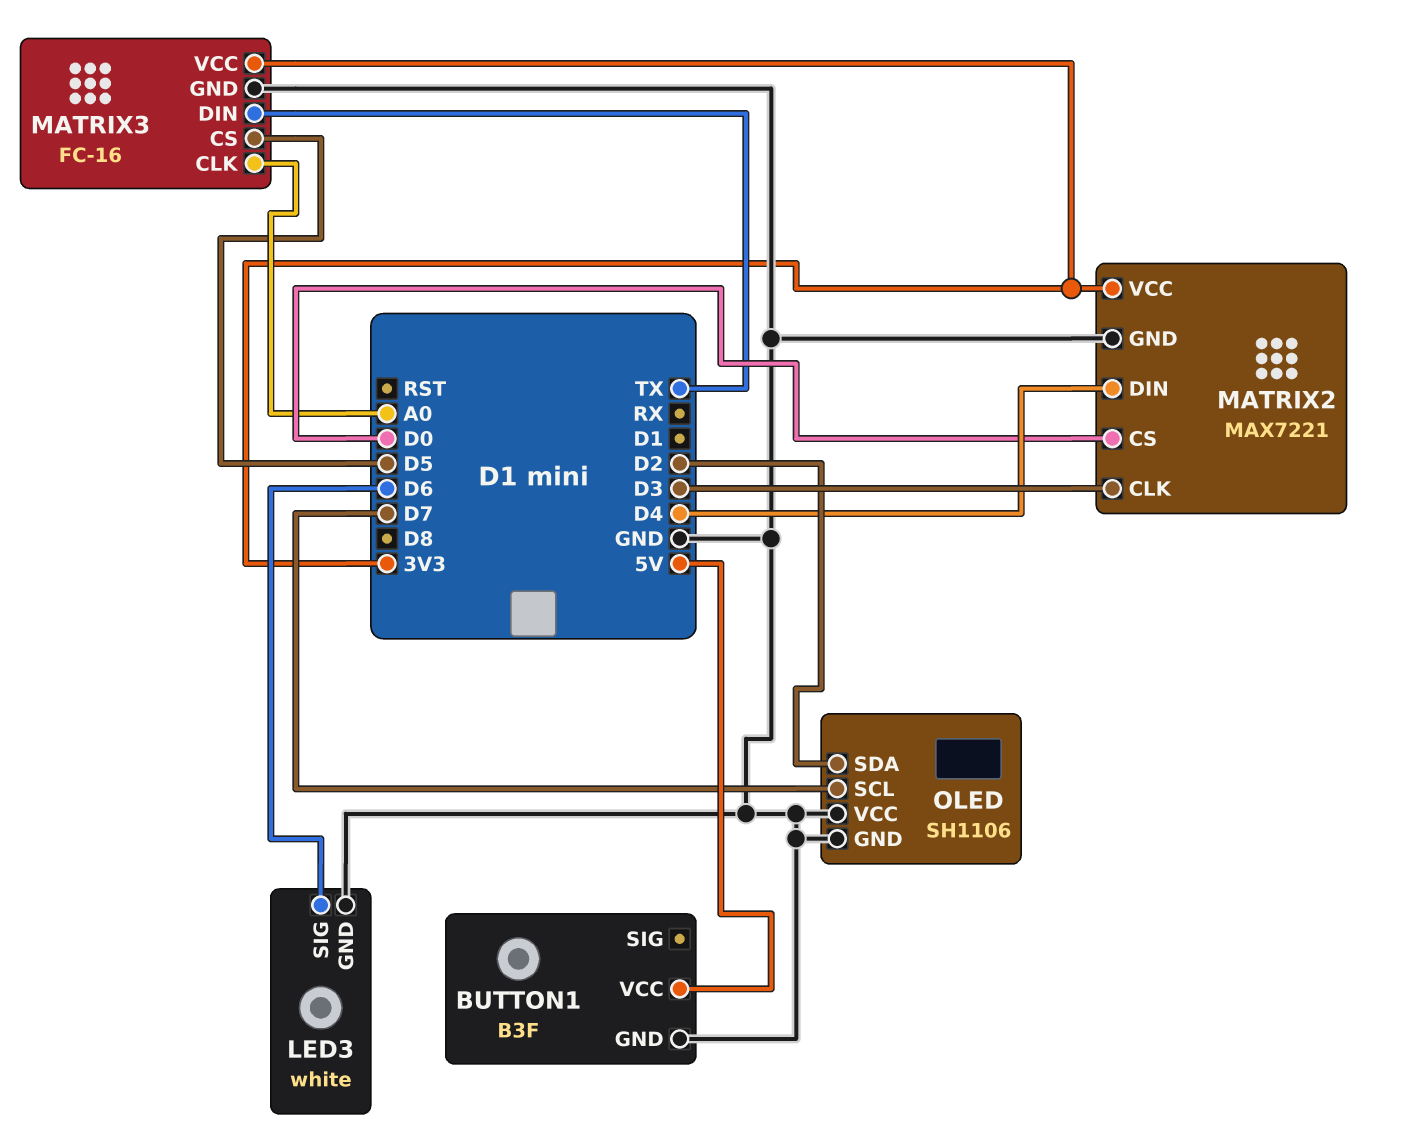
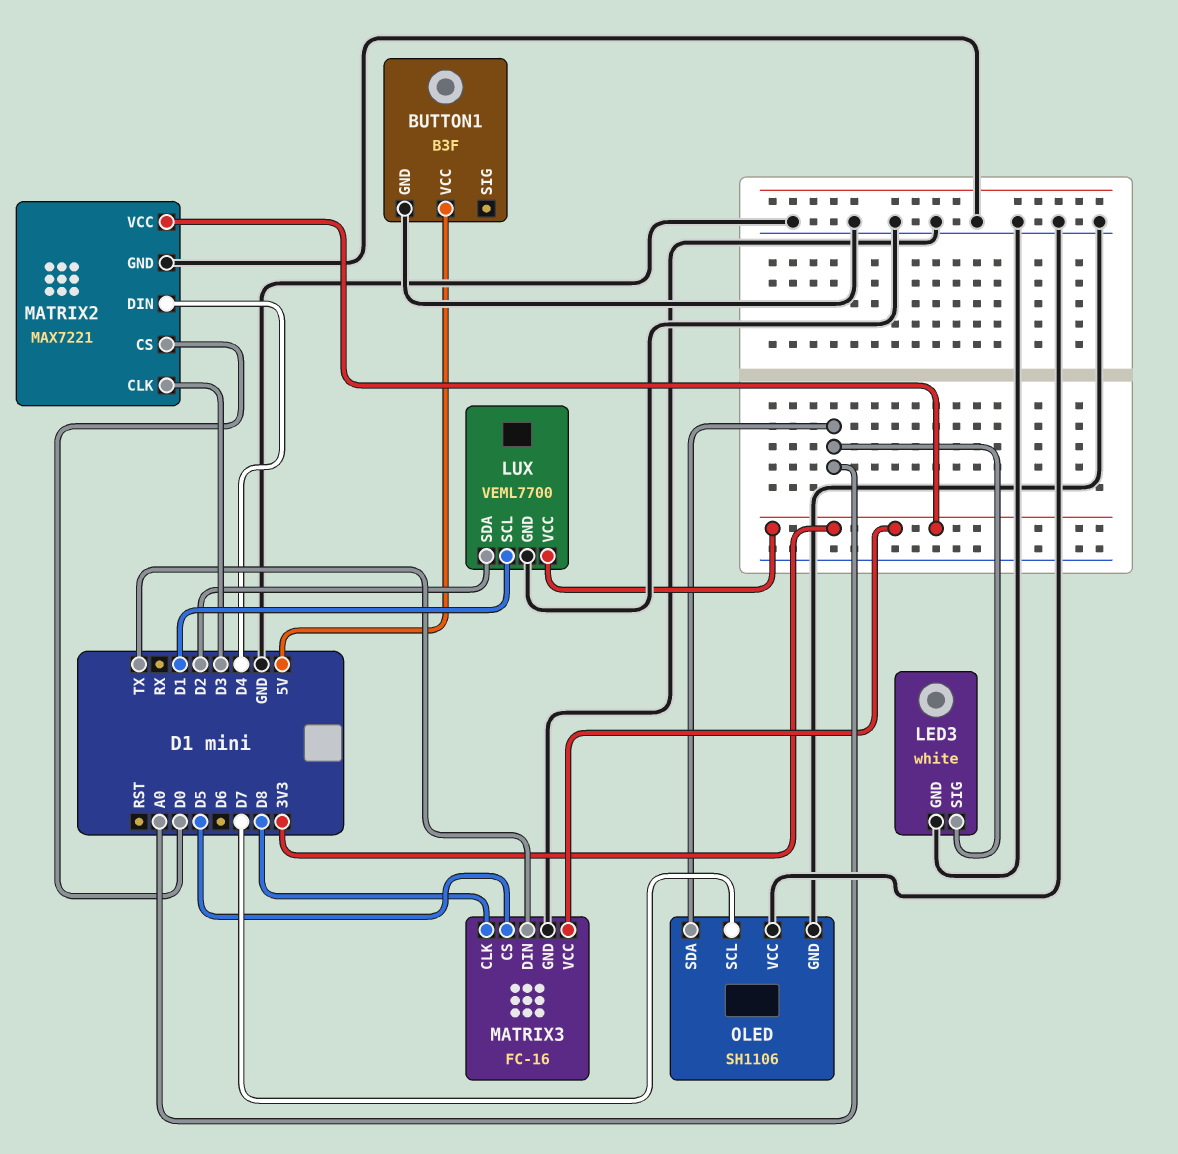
LED3 pin SIG: D6 -> A0
LUX: none -> VEML7700
LUX pin GND: none -> GND
LUX pin SCL: none -> D1
LUX pin SDA: none -> D2
LUX pin VCC: none -> 3V3
MATRIX3 pin CLK: A0 -> D8
OLED pin SDA: D2 -> A0

